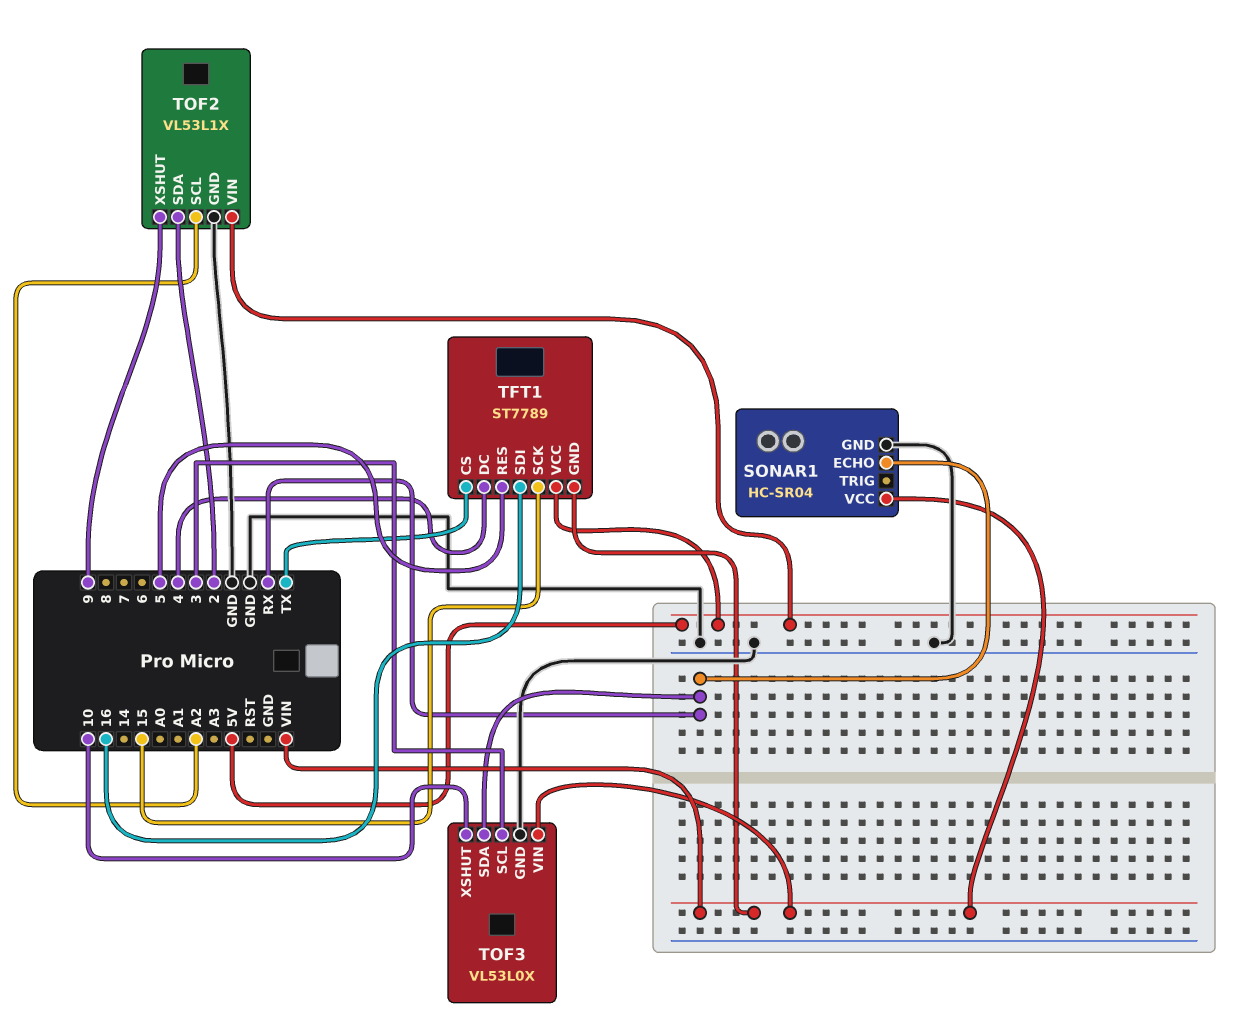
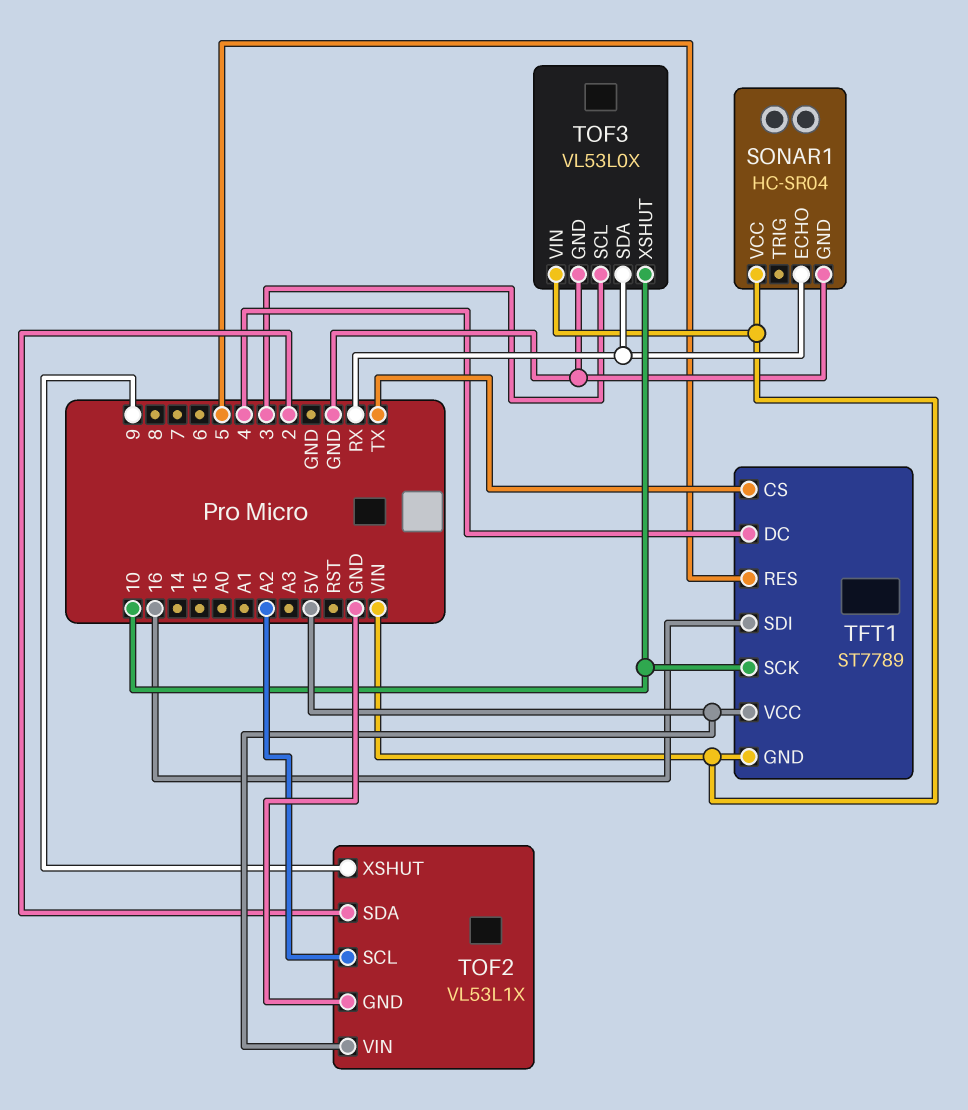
TFT1 pin SCK: 15 -> 10

